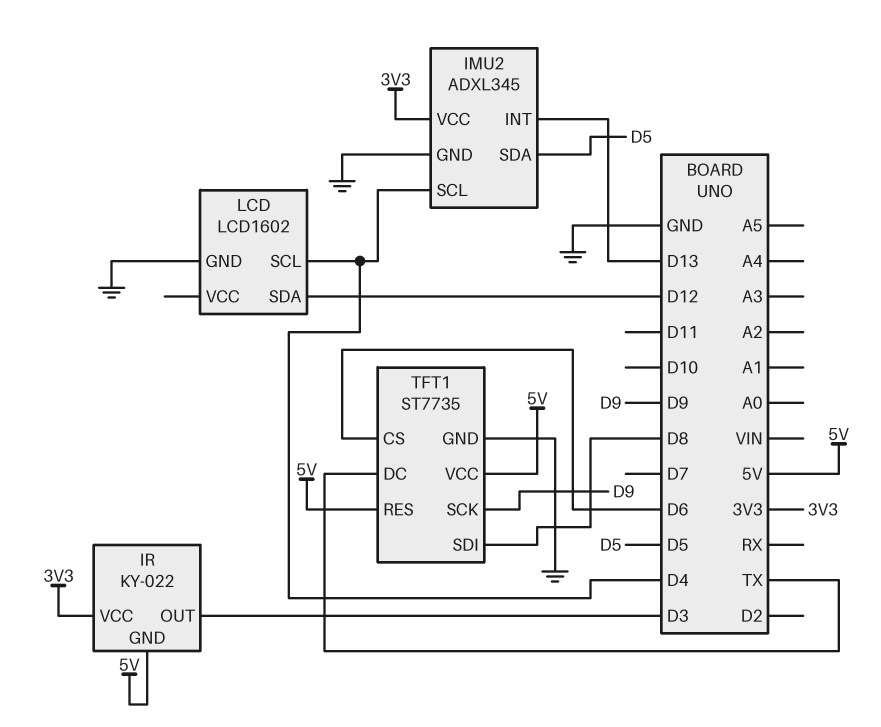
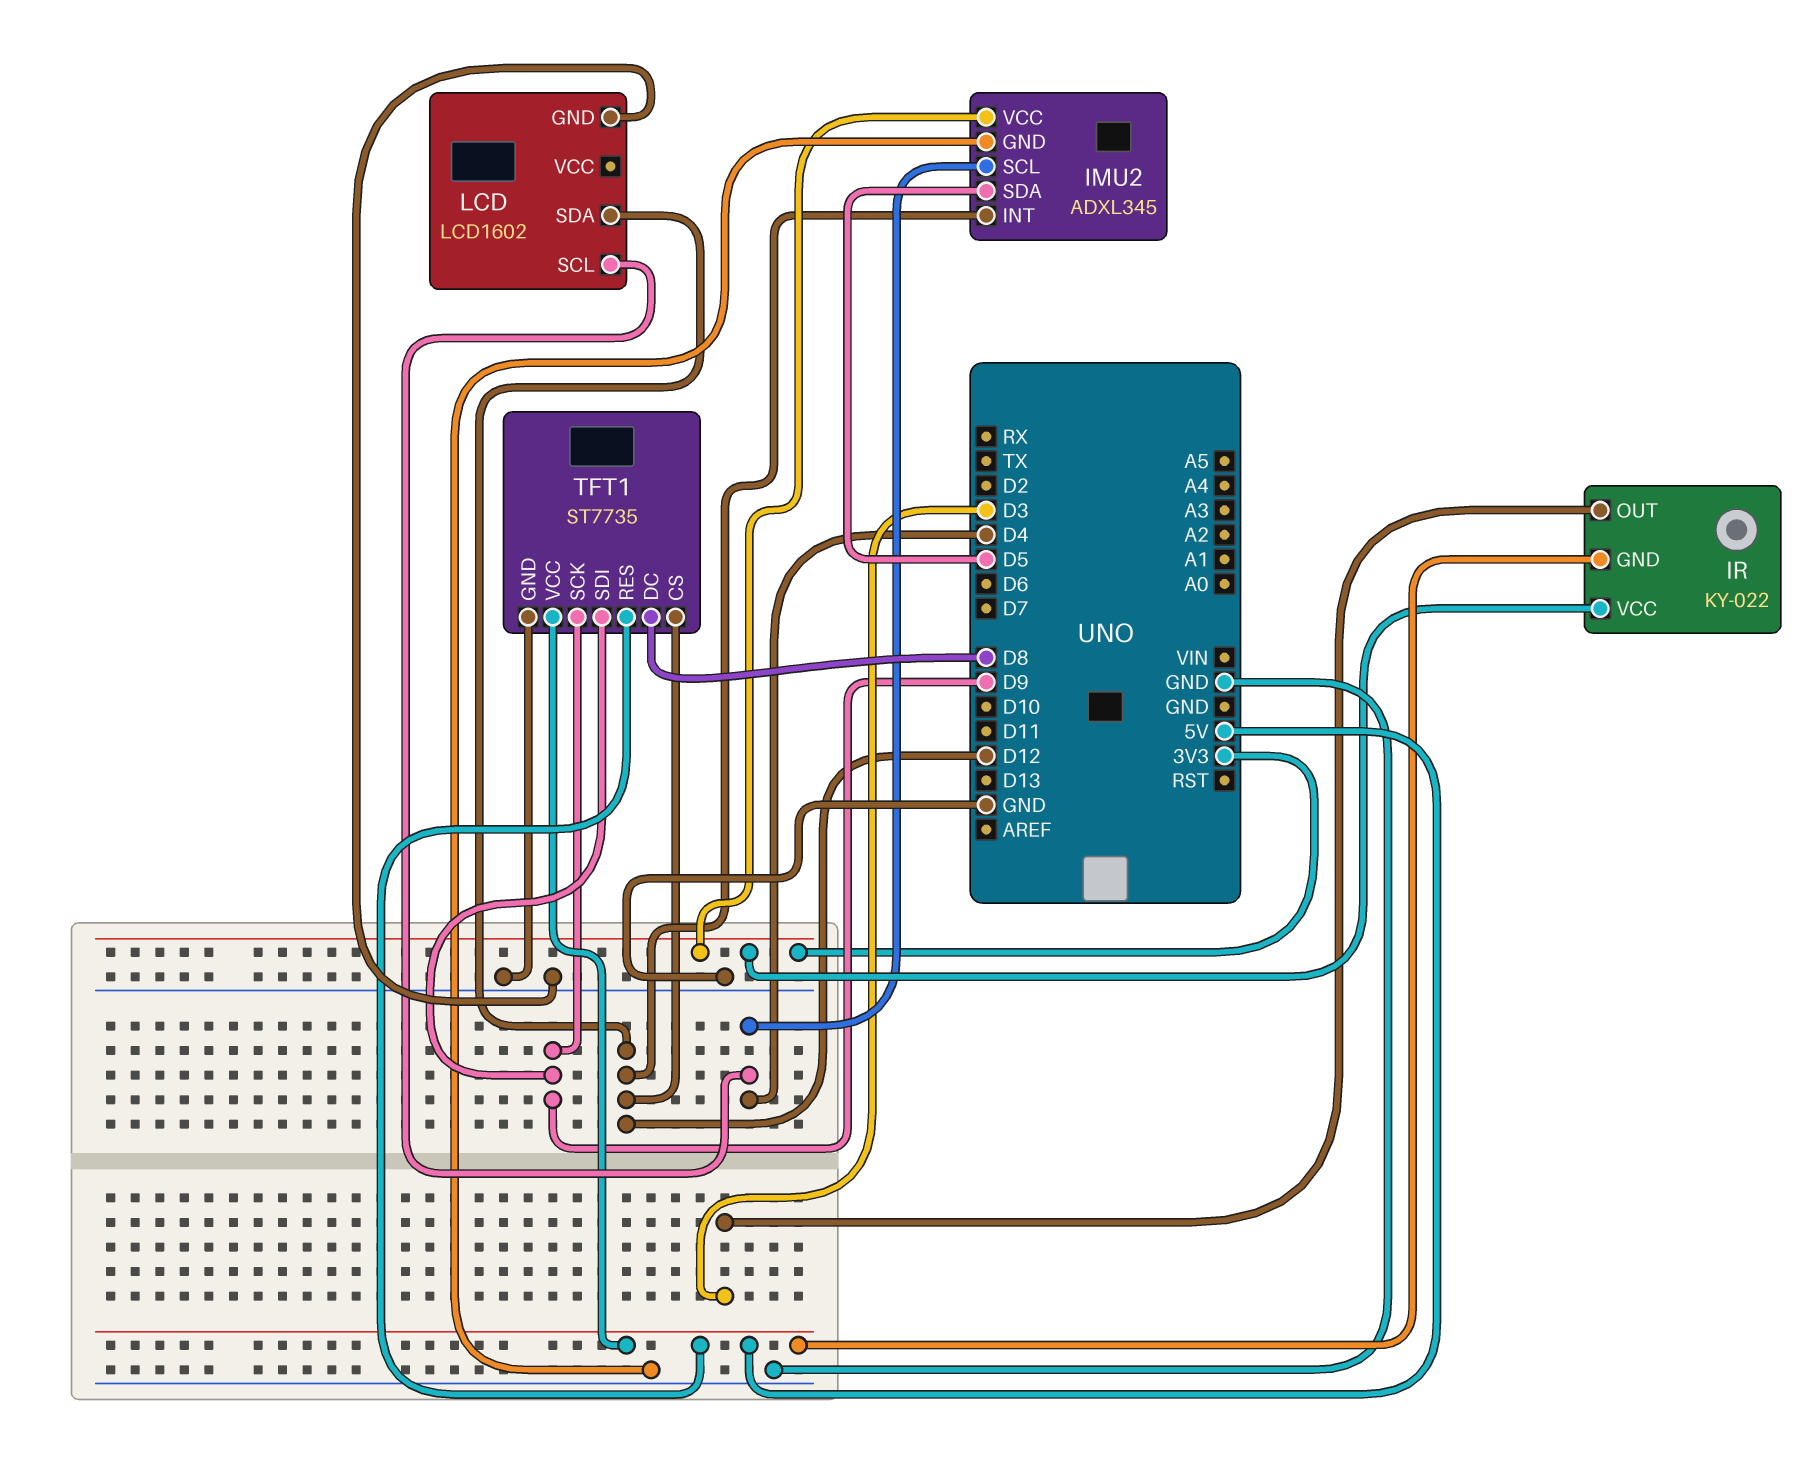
IMU2 pin INT: D13 -> D12
TFT1 pin CS: D6 -> D12
TFT1 pin DC: TX -> D8
TFT1 pin SDI: D8 -> D9

